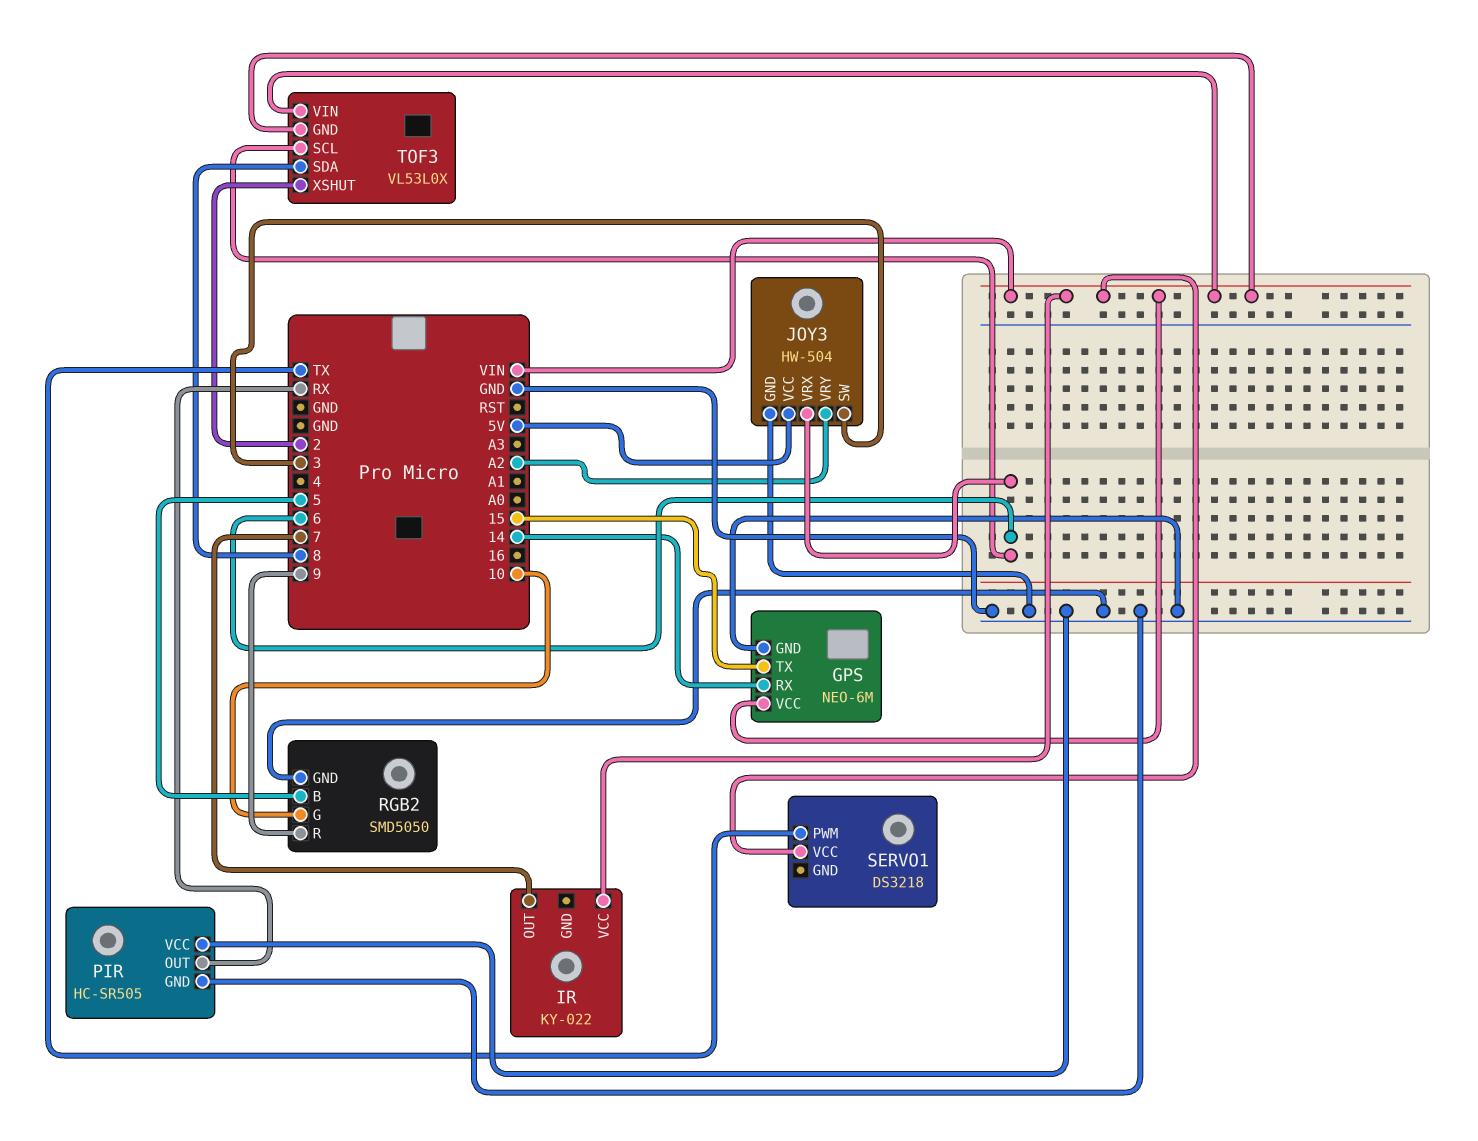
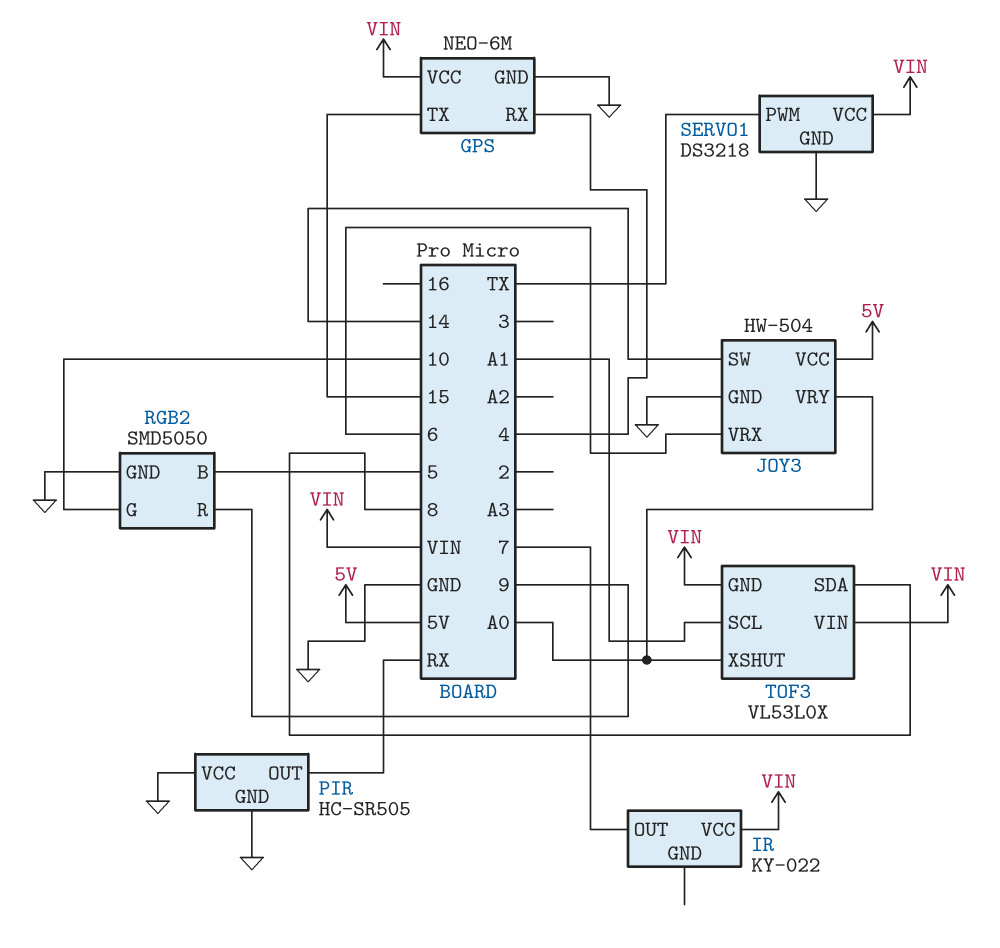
GPS pin RX: 14 -> 4
JOY3 pin SW: 3 -> 14
JOY3 pin VRY: A2 -> A0
SERVO1 pin GND: none -> GND
TOF3 pin SCL: 6 -> A1
TOF3 pin XSHUT: 2 -> A0

